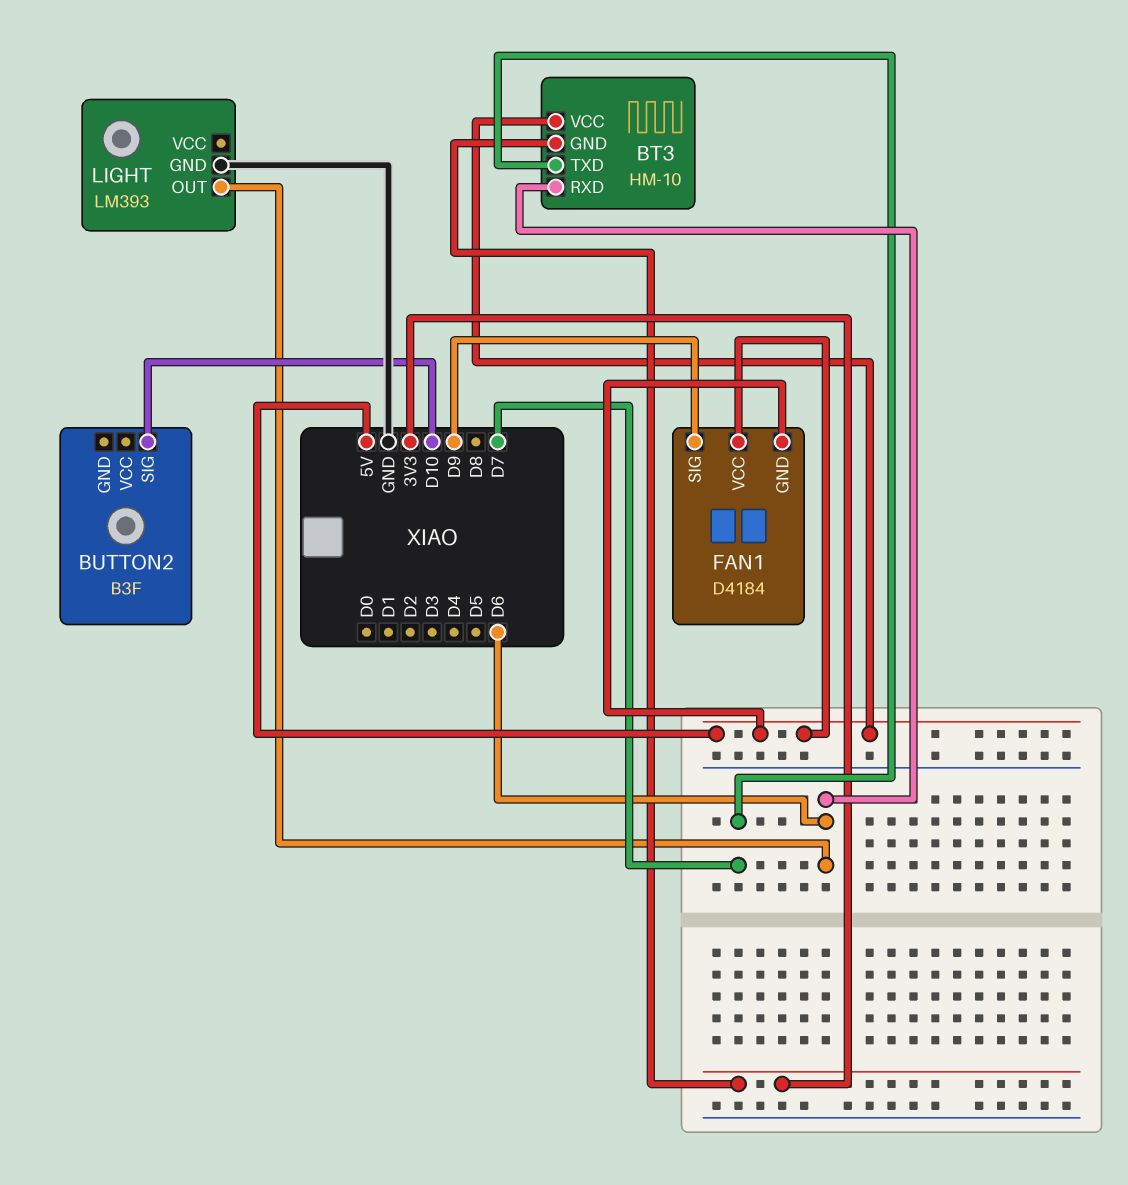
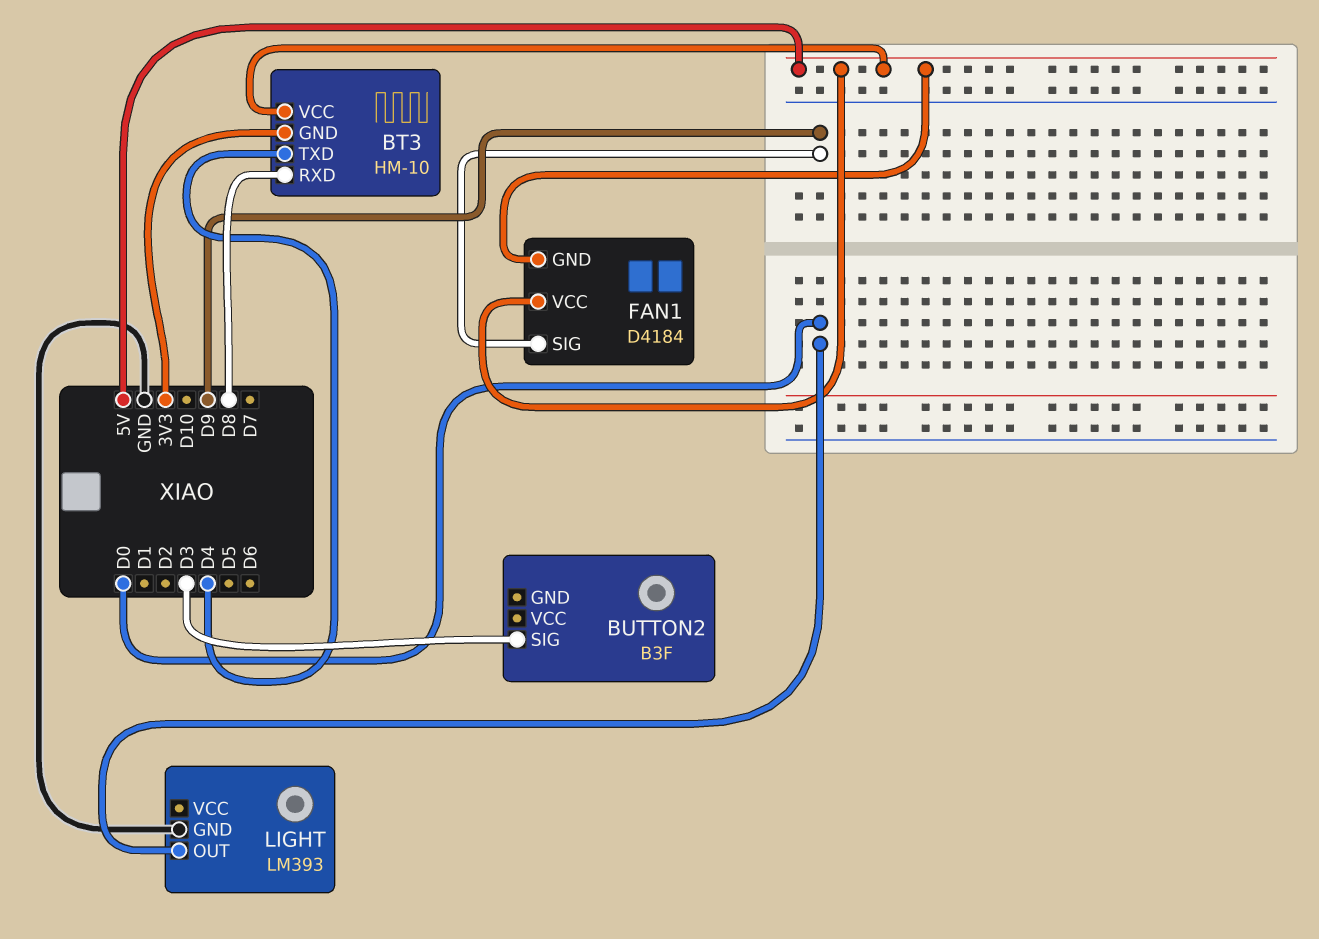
BT3 pin RXD: D6 -> D8
BT3 pin TXD: D7 -> D4
BUTTON2 pin SIG: D10 -> D3
LIGHT pin OUT: D6 -> D0

